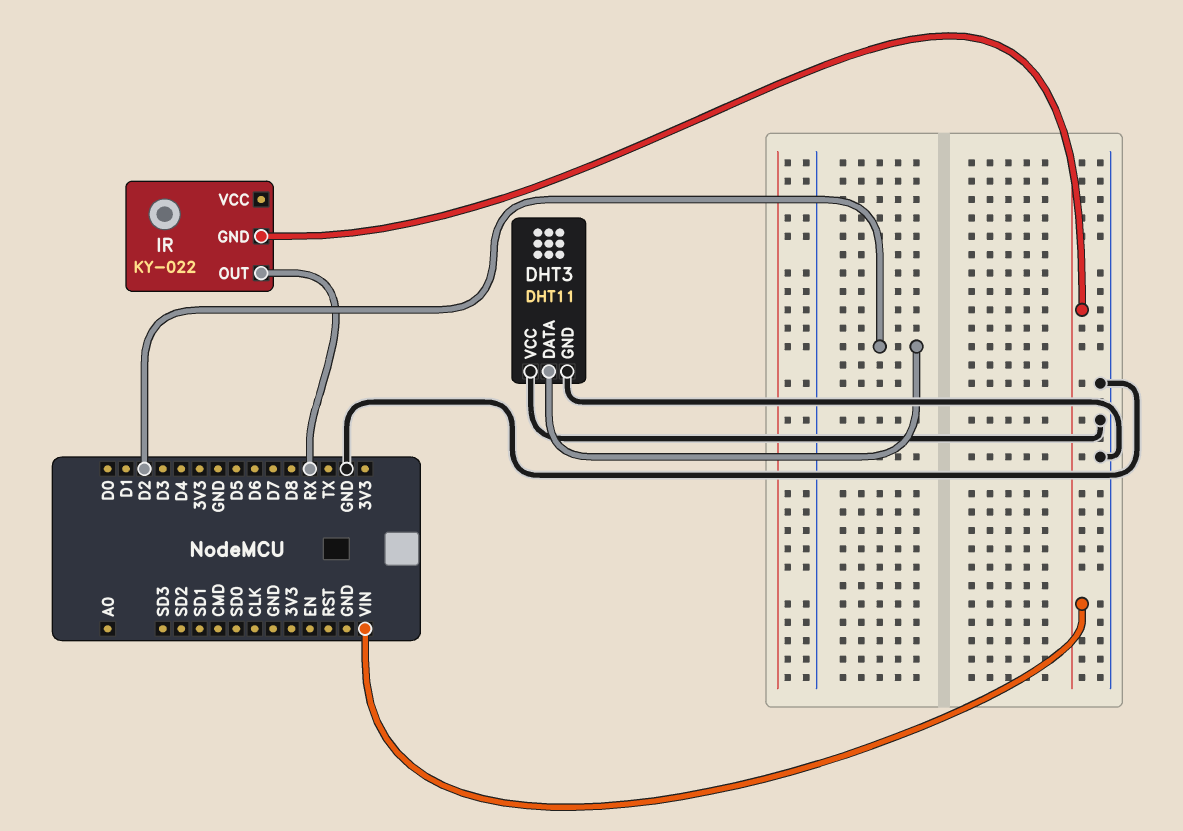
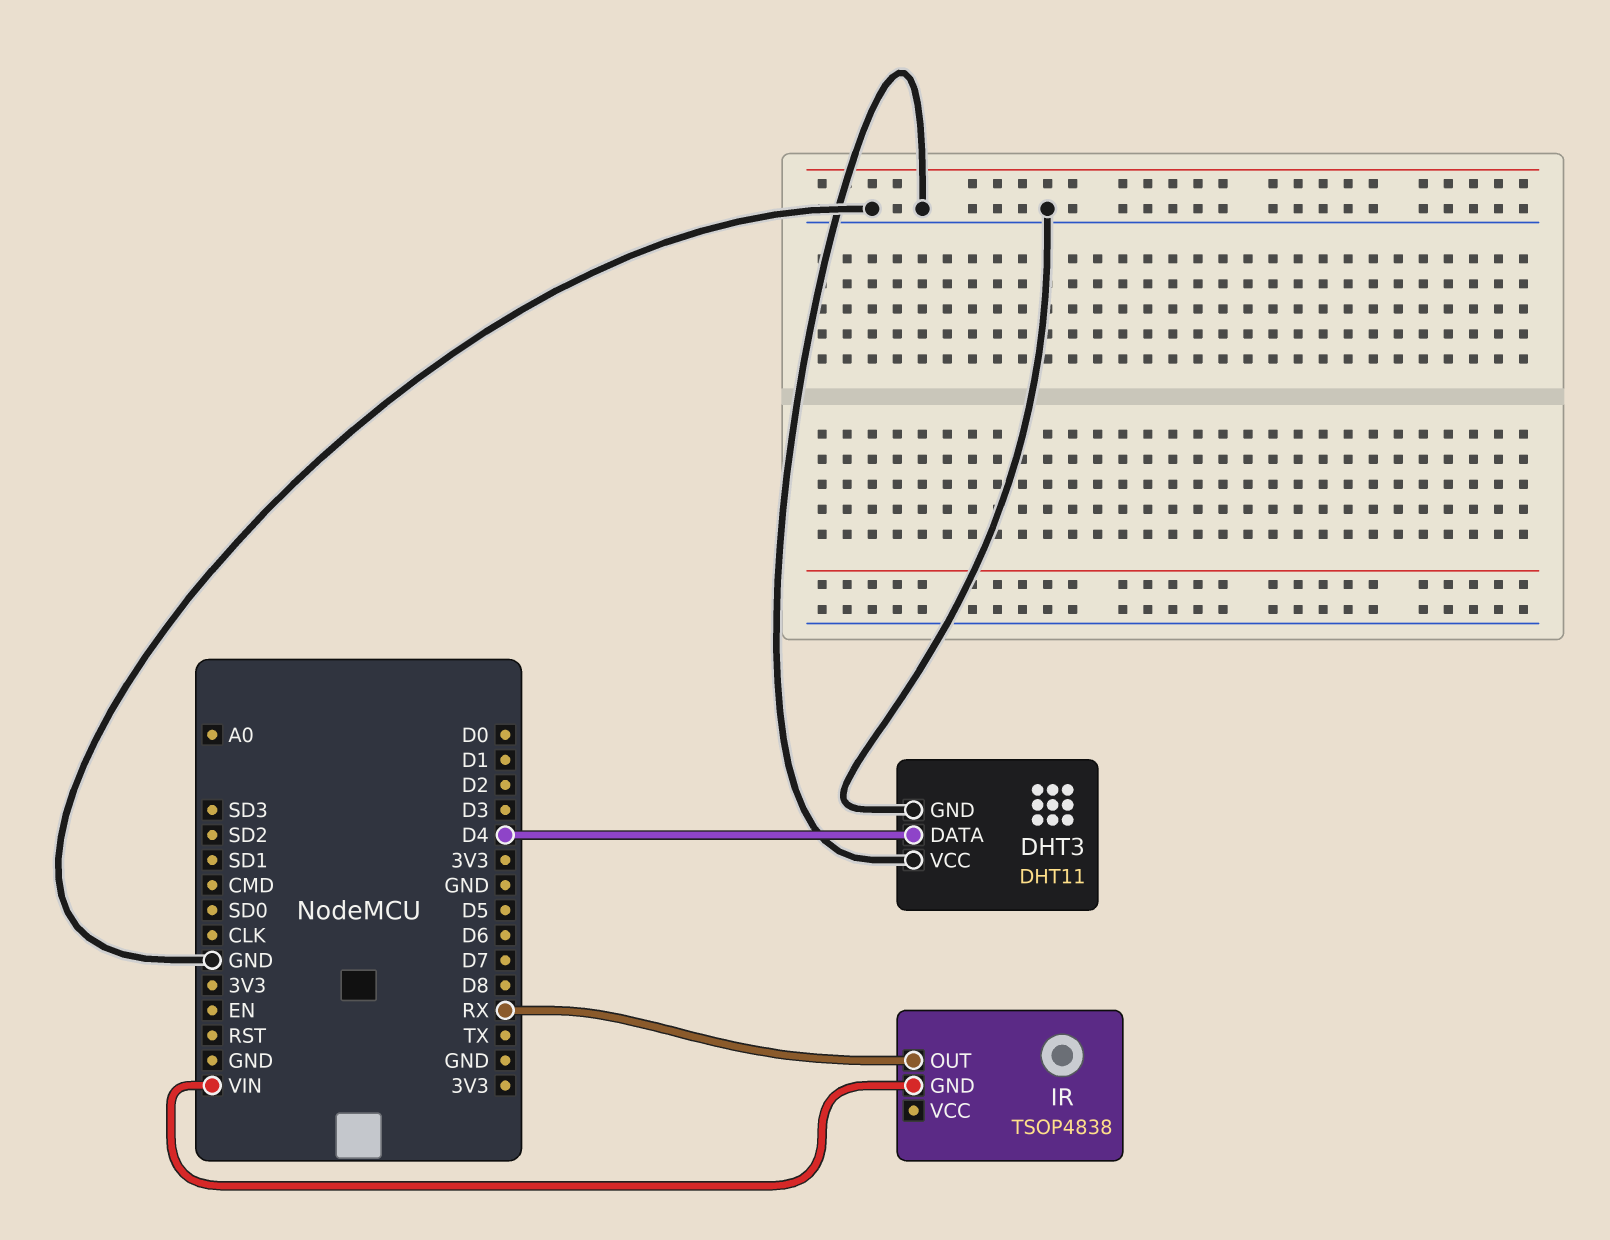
DHT3 pin DATA: D2 -> D4
IR: KY-022 -> TSOP4838

